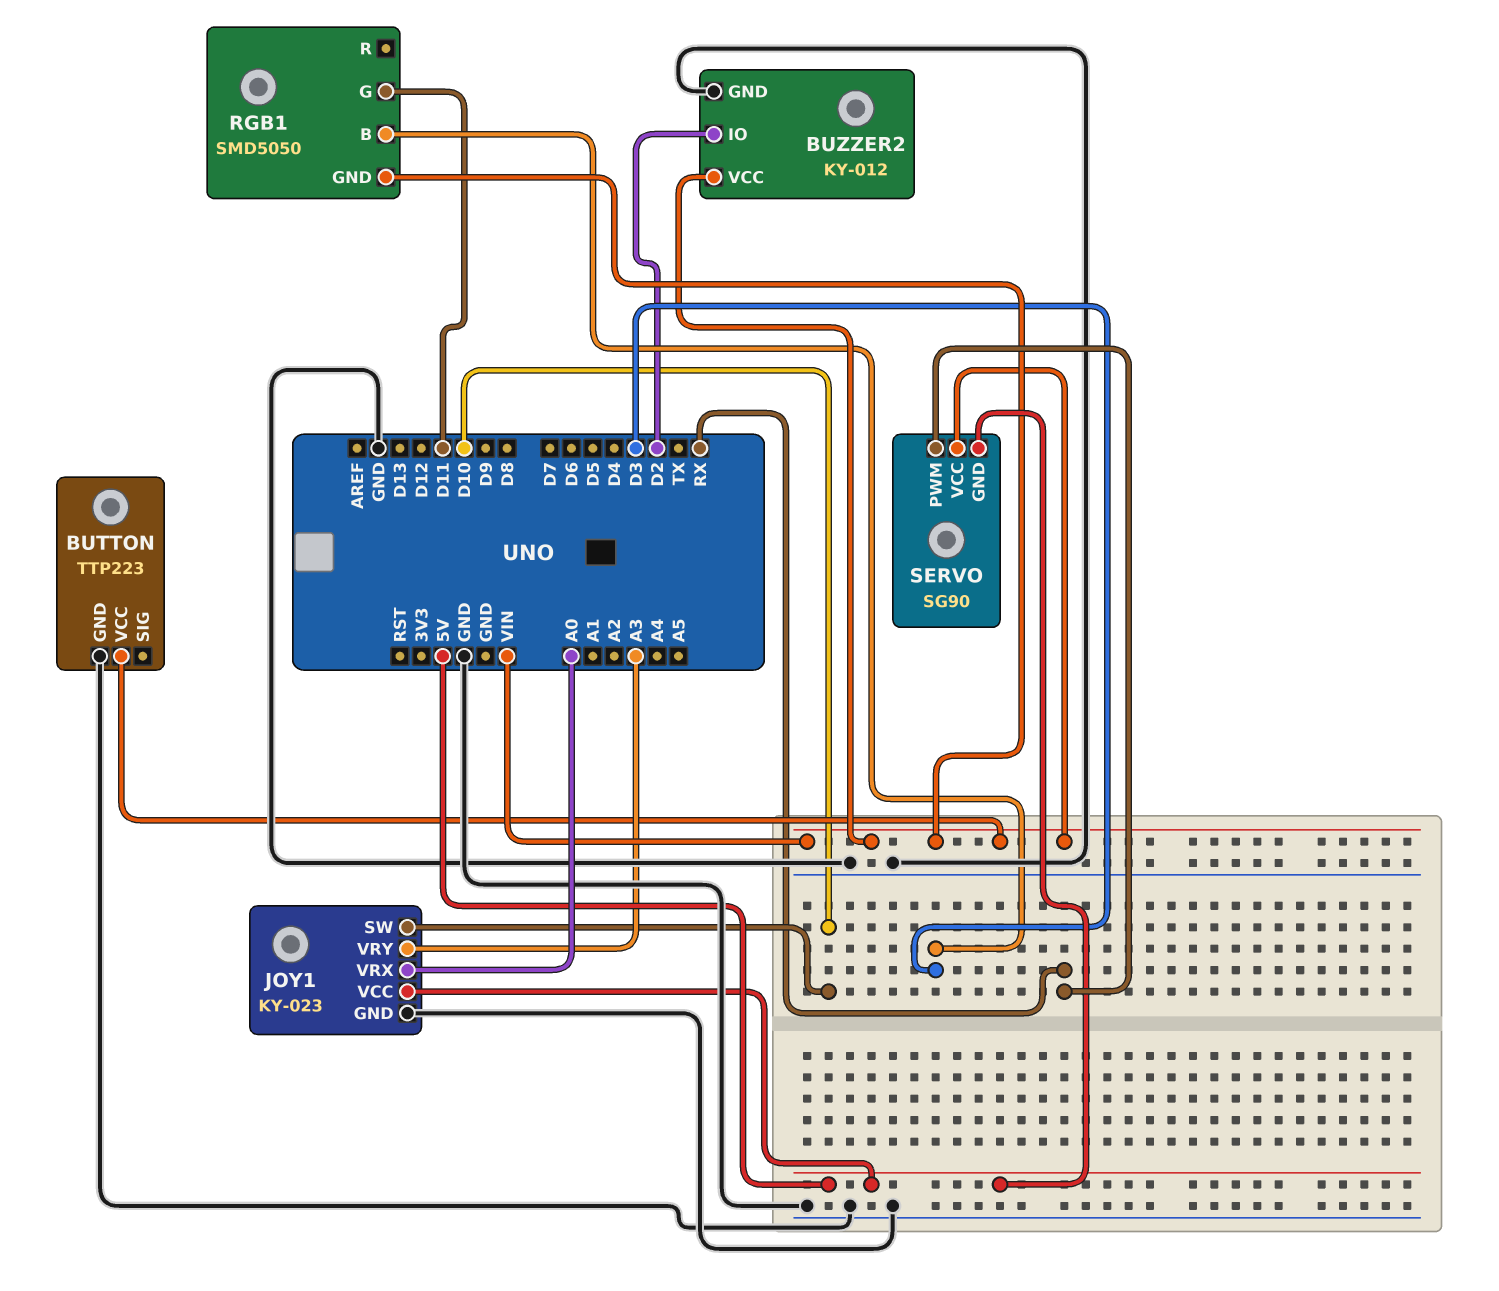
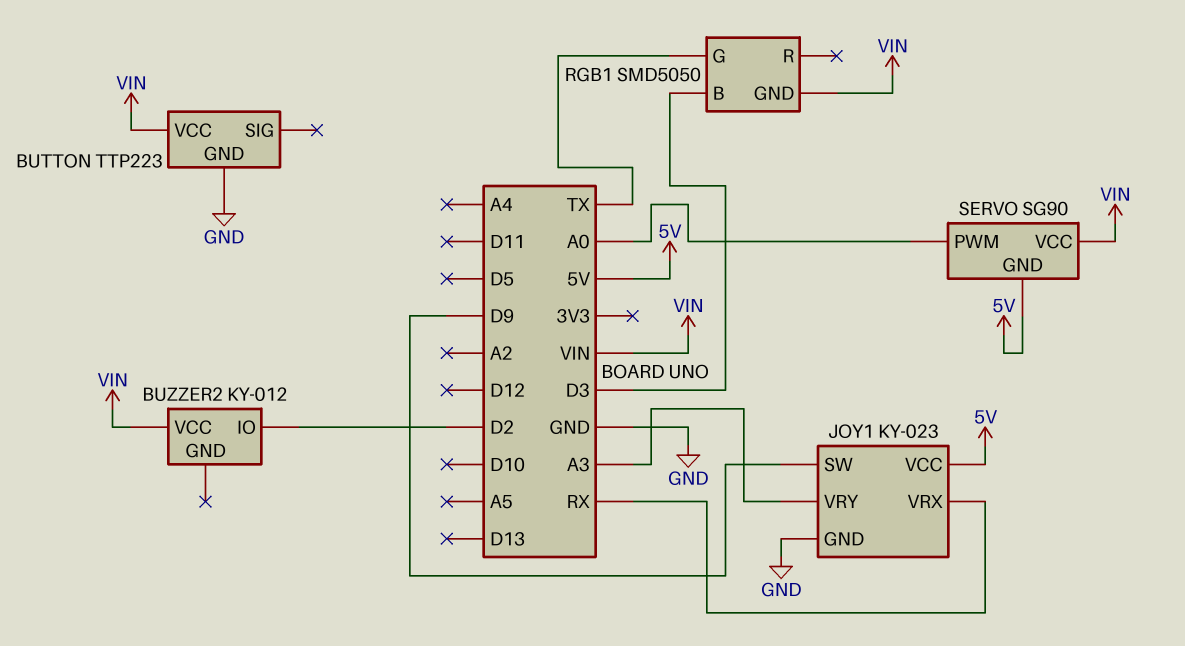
BUZZER2 pin GND: GND -> none
JOY1 pin SW: D10 -> D9
JOY1 pin VRX: A0 -> RX
RGB1 pin G: D11 -> TX
SERVO pin PWM: RX -> A0

